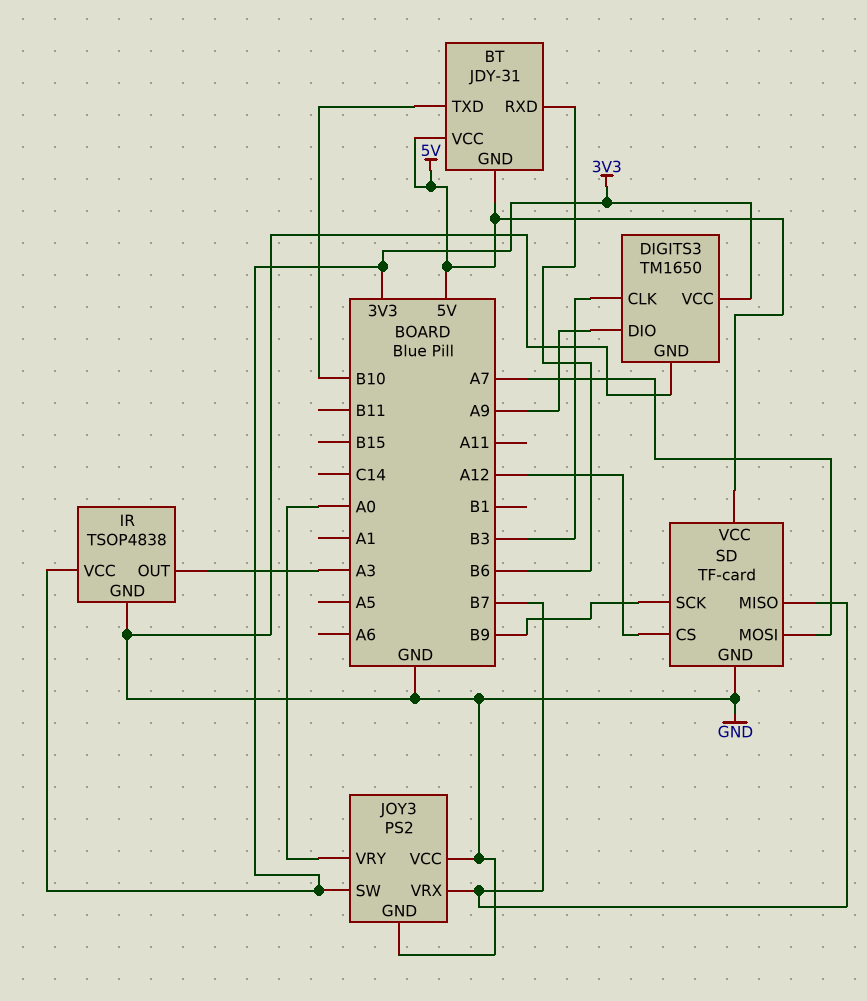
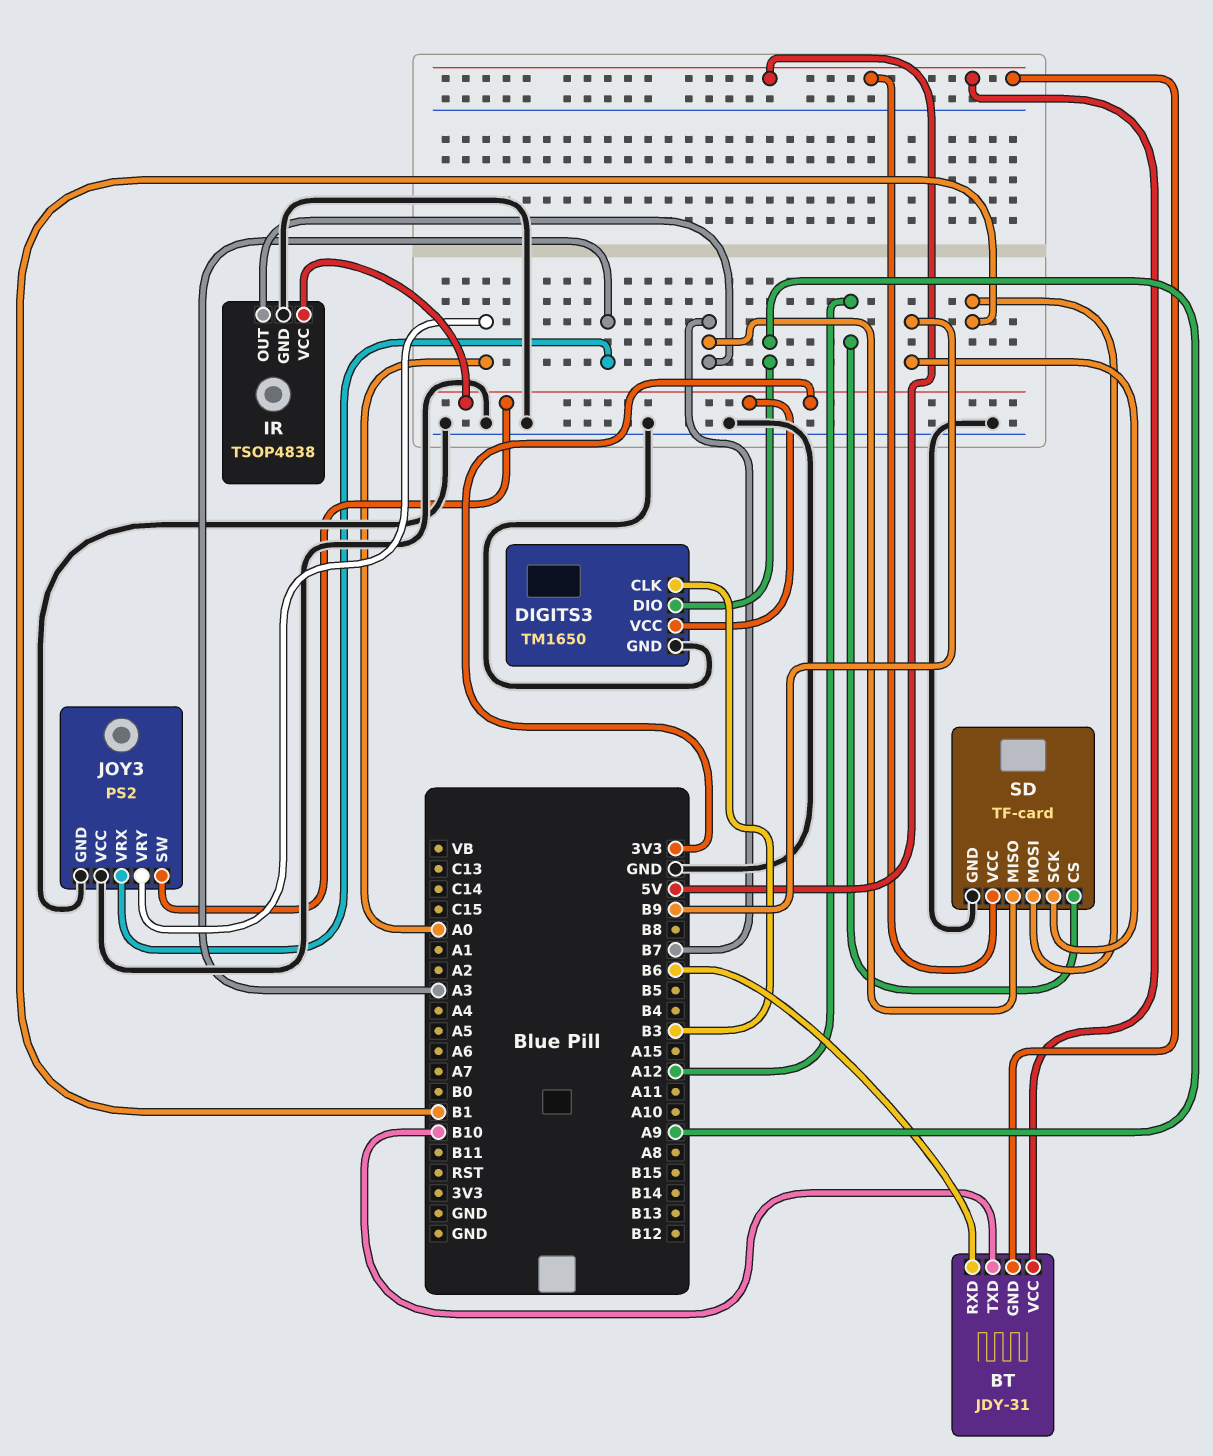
IR pin OUT: A3 -> B7
JOY3 pin VRX: B7 -> A3
SD pin MOSI: A7 -> B1

